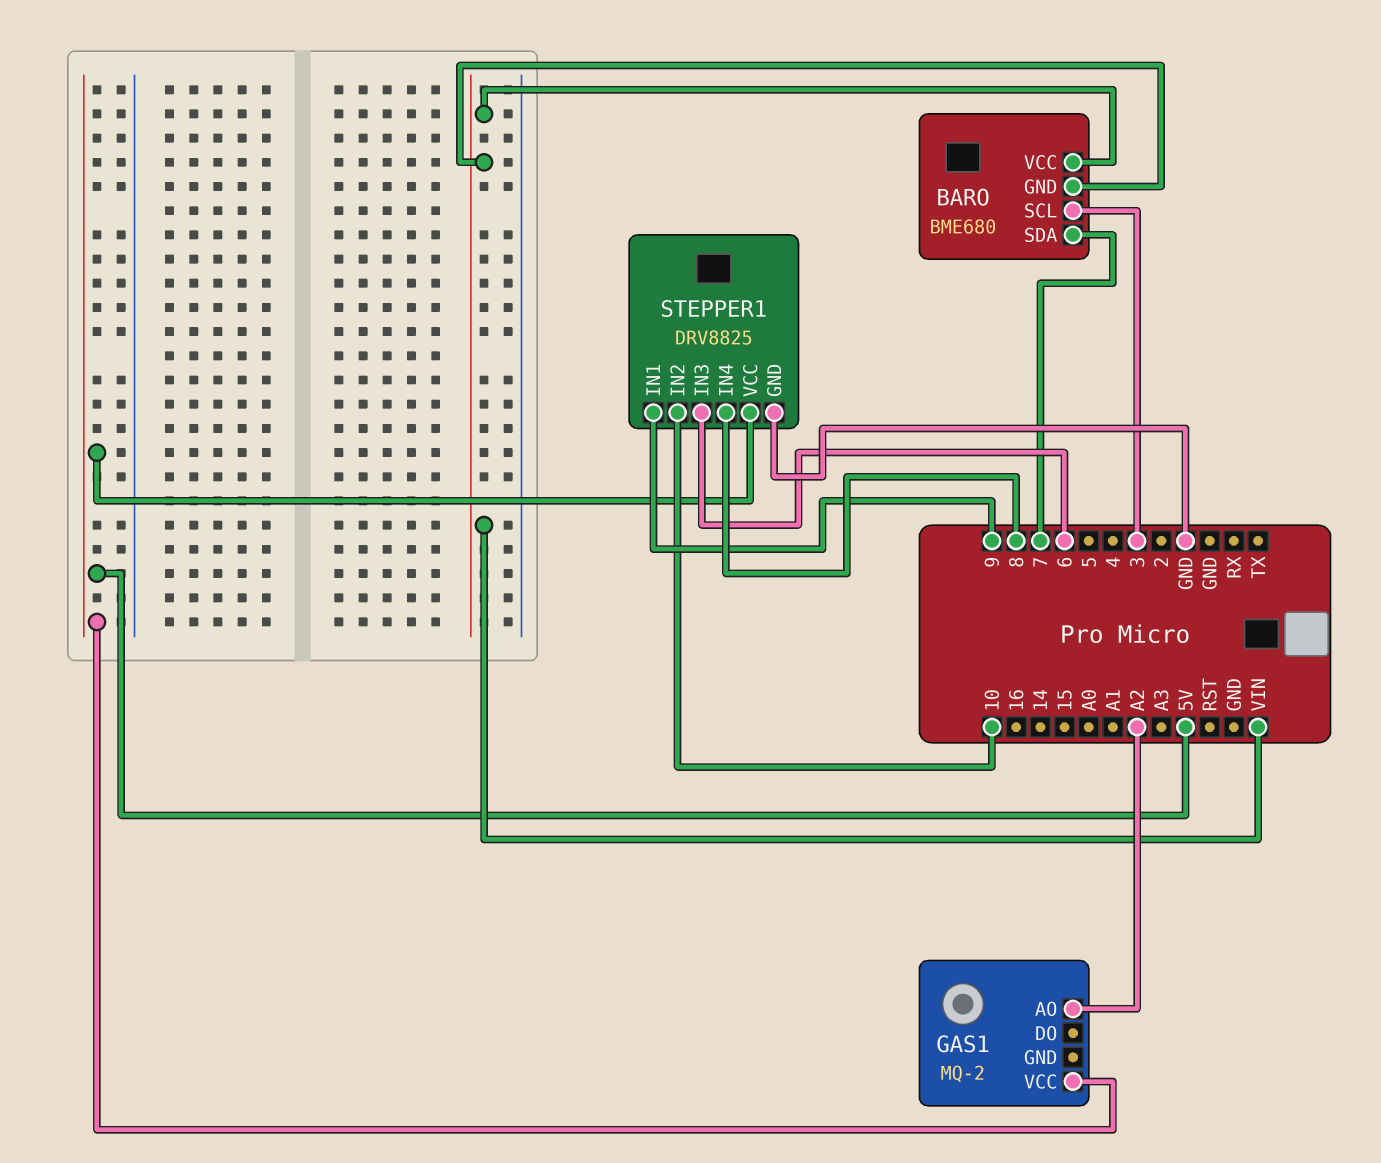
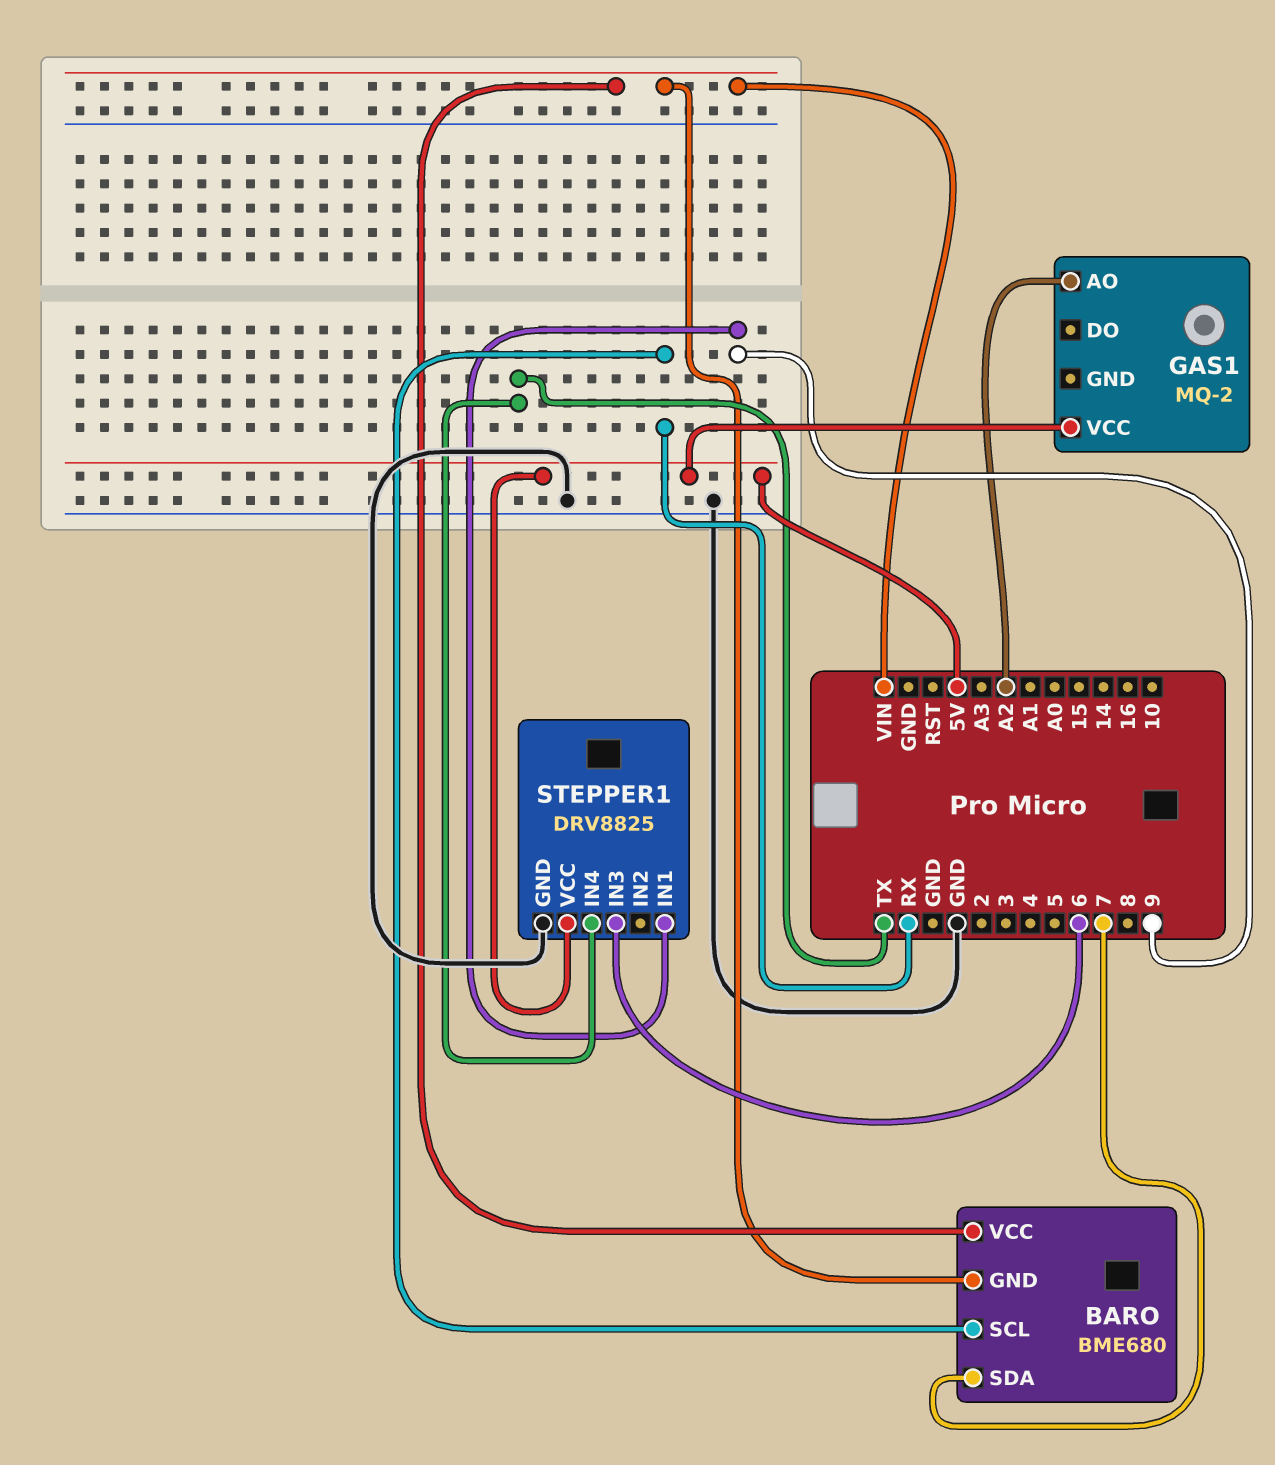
BARO pin SCL: 3 -> RX
STEPPER1 pin IN2: 10 -> none
STEPPER1 pin IN4: 8 -> TX

